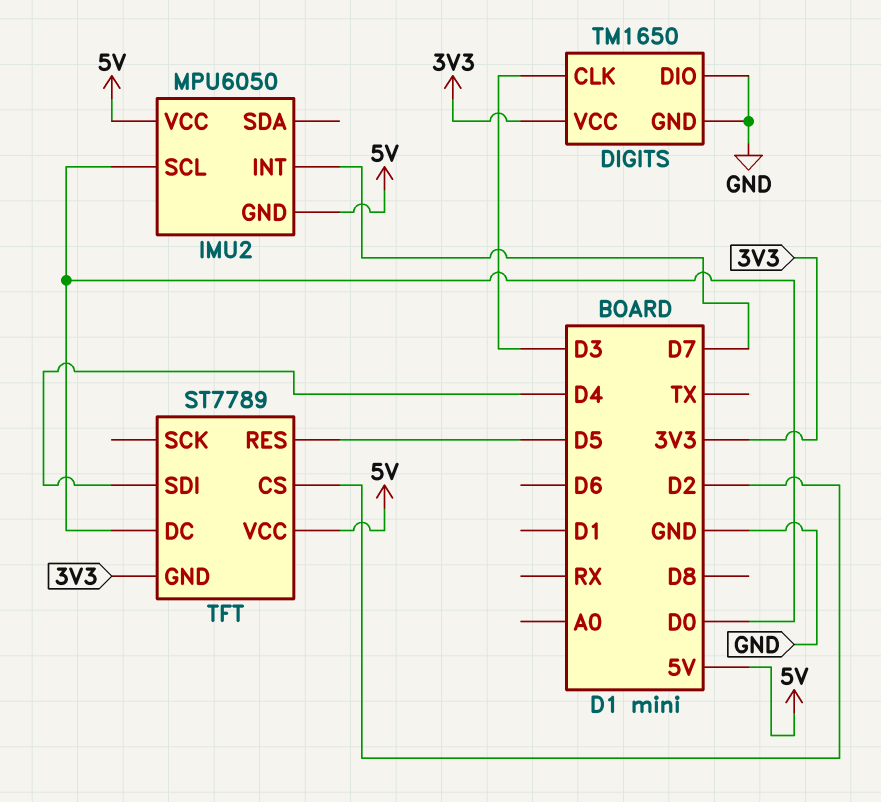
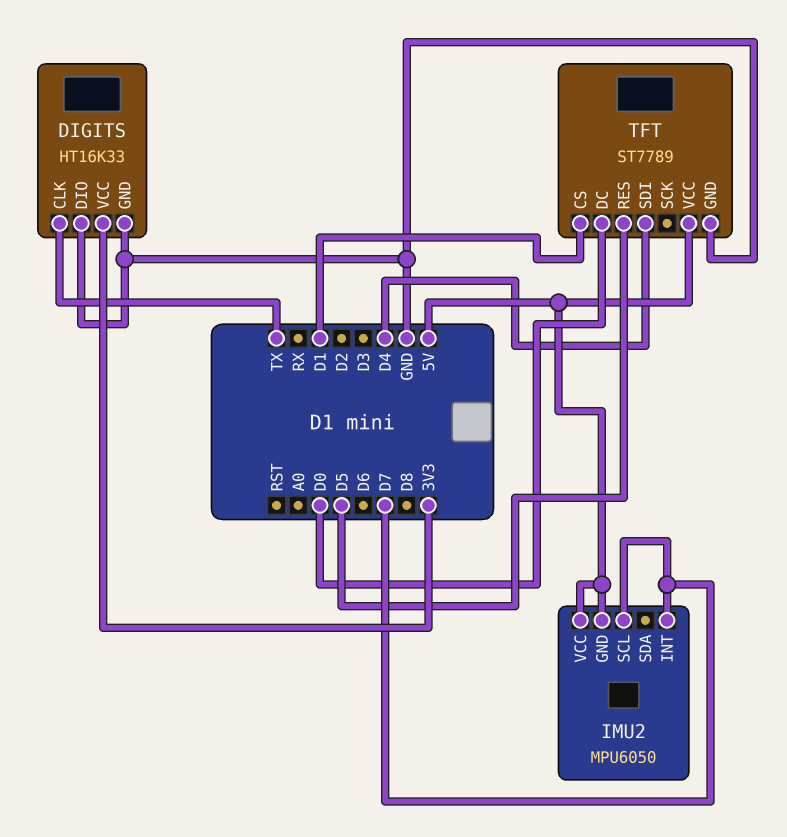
DIGITS: TM1650 -> HT16K33
DIGITS pin CLK: D3 -> TX
IMU2 pin SCL: D0 -> D7
TFT pin CS: D2 -> D1
TFT pin GND: 3V3 -> GND

